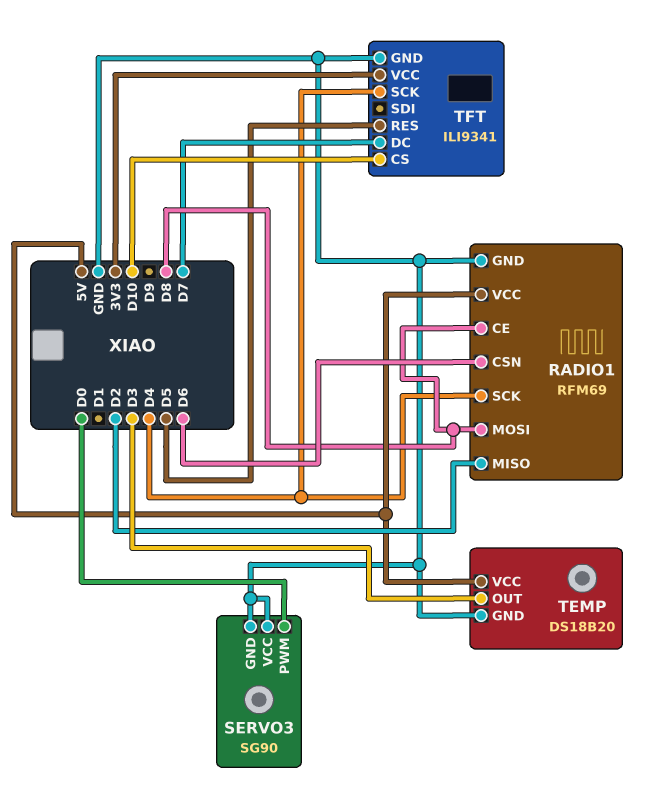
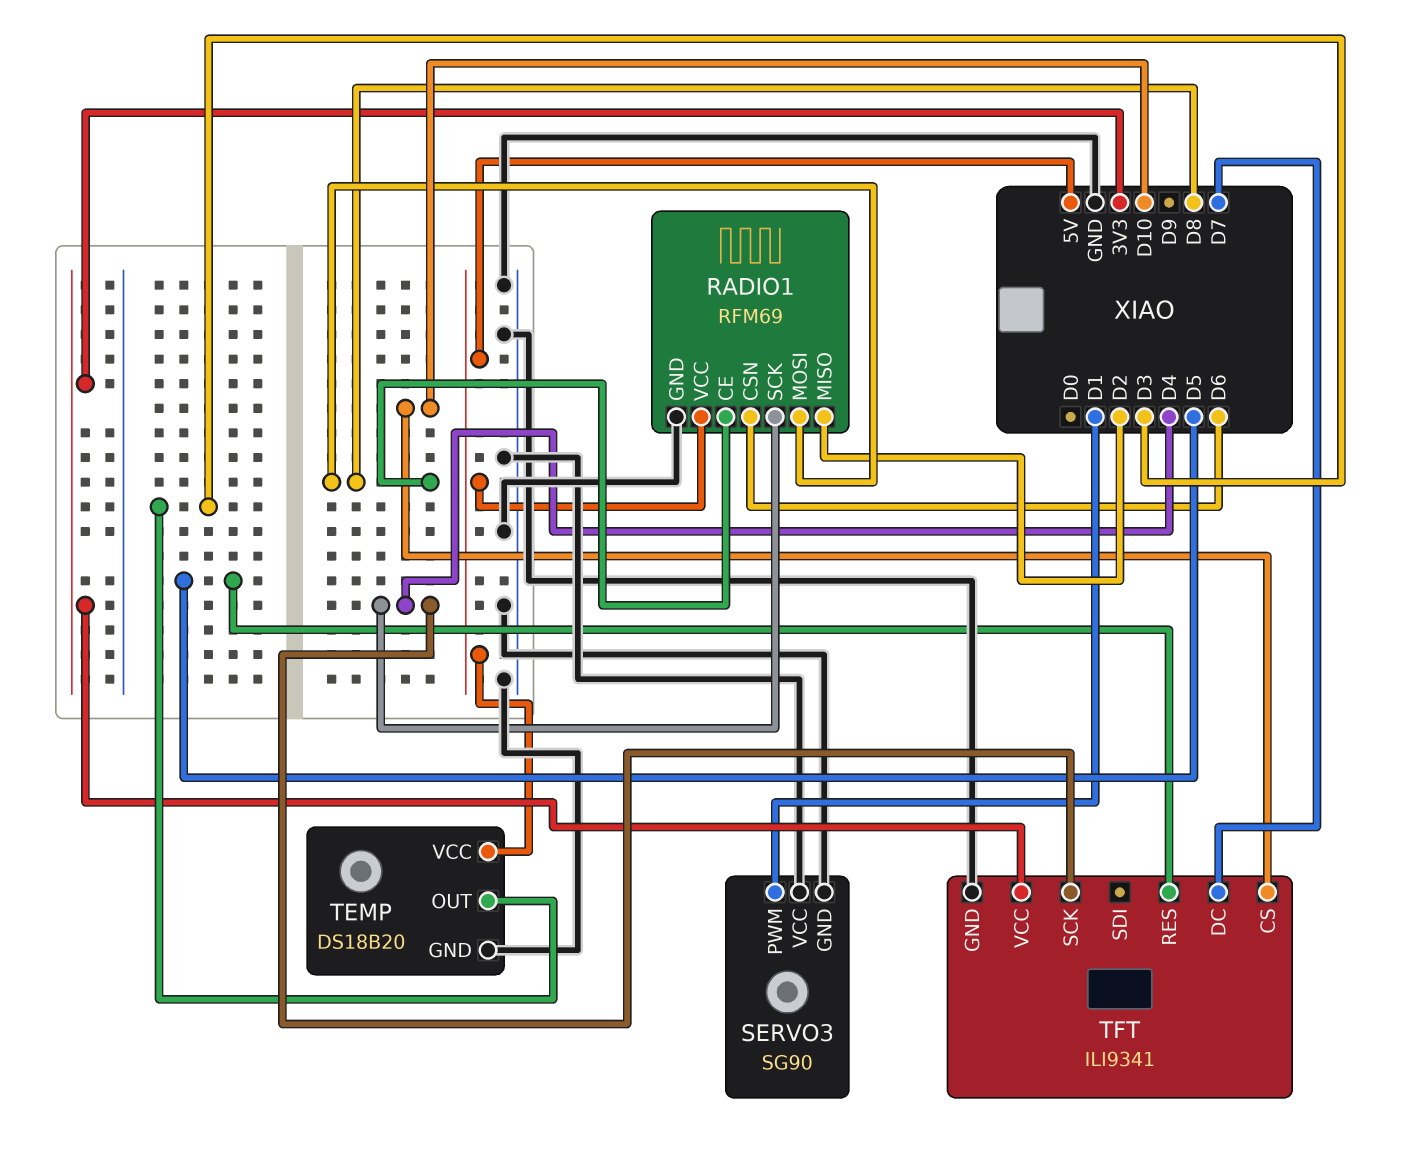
SERVO3 pin PWM: D0 -> D1

